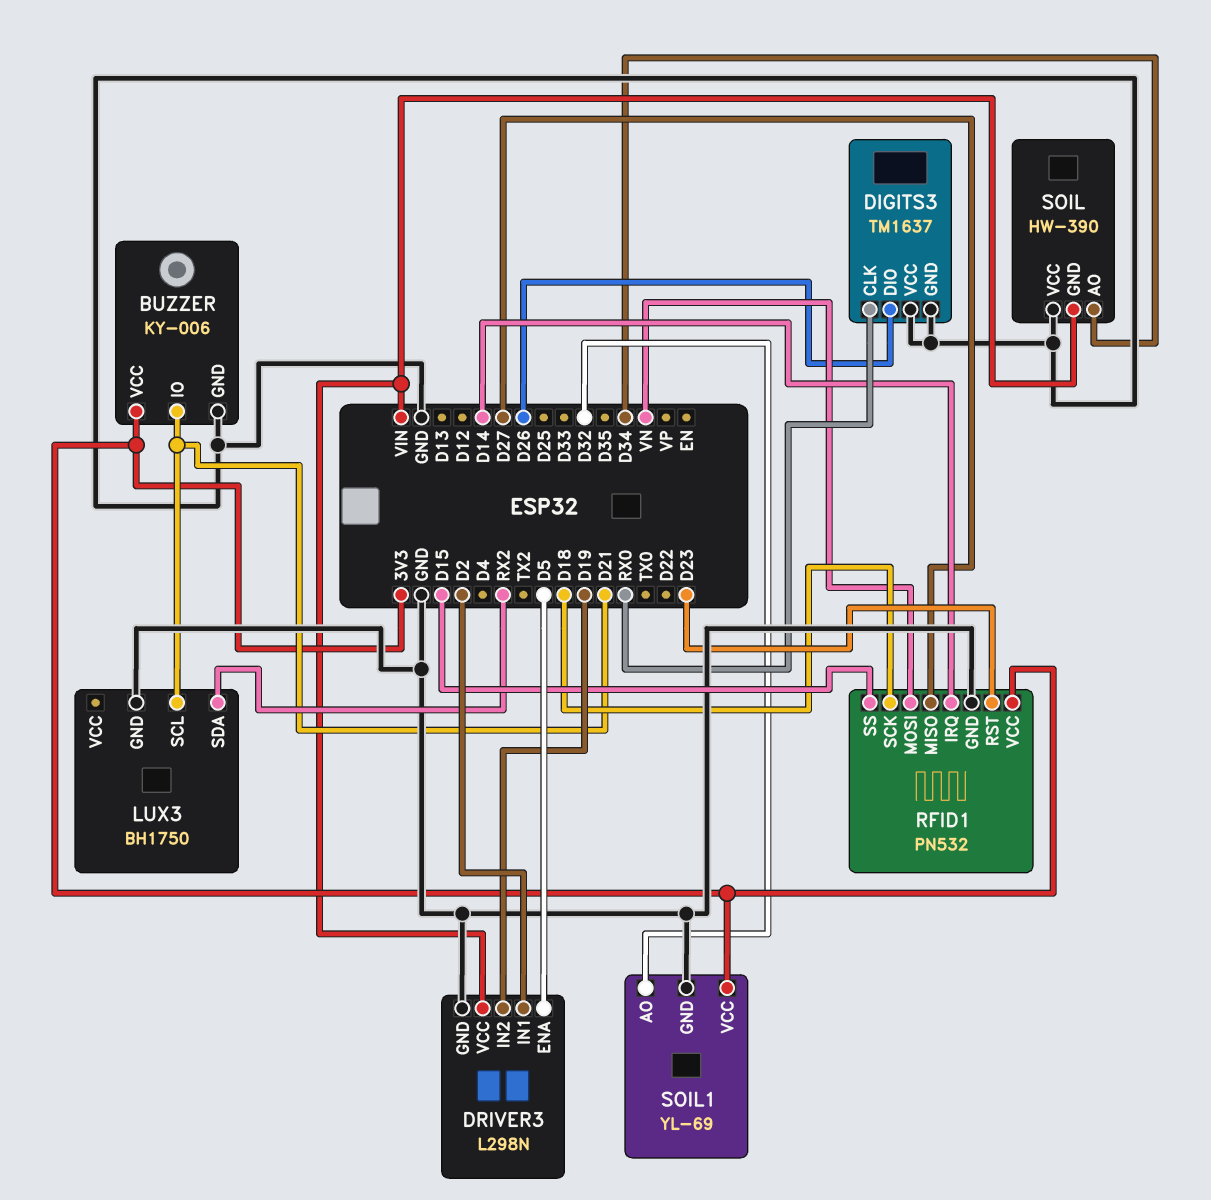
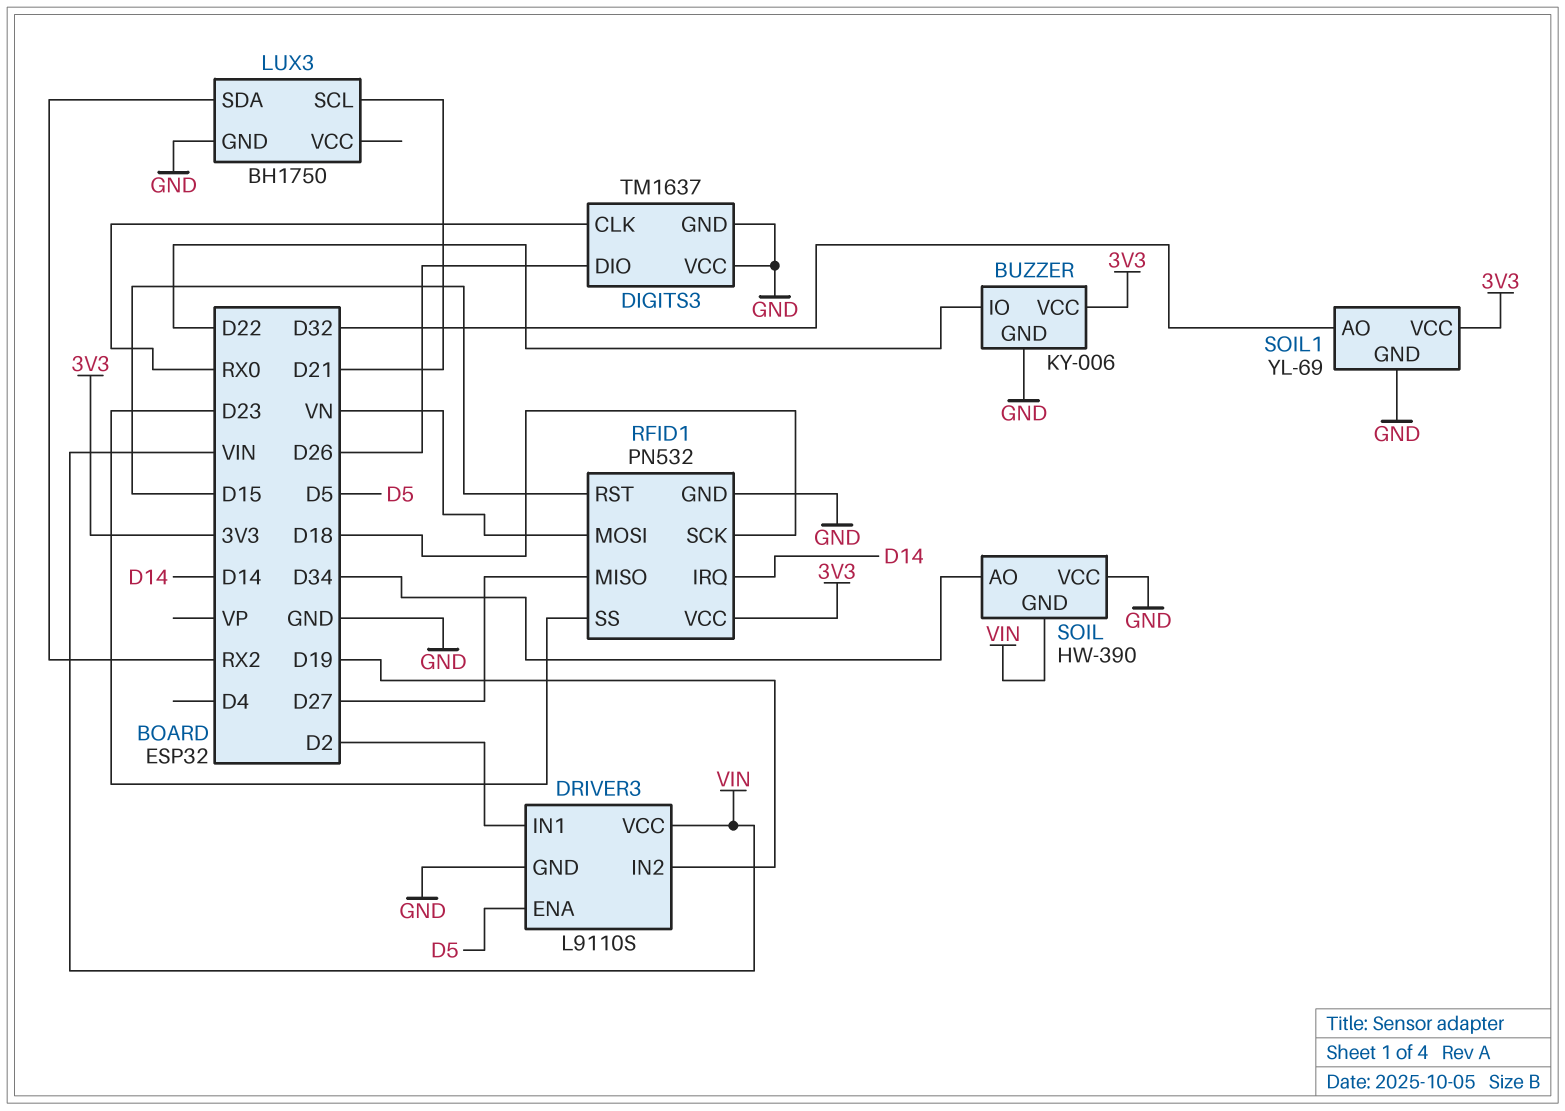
BUZZER pin IO: D21 -> D22
DRIVER3: L298N -> L9110S
RFID1 pin RST: D23 -> D15
RFID1 pin SS: D15 -> D23

